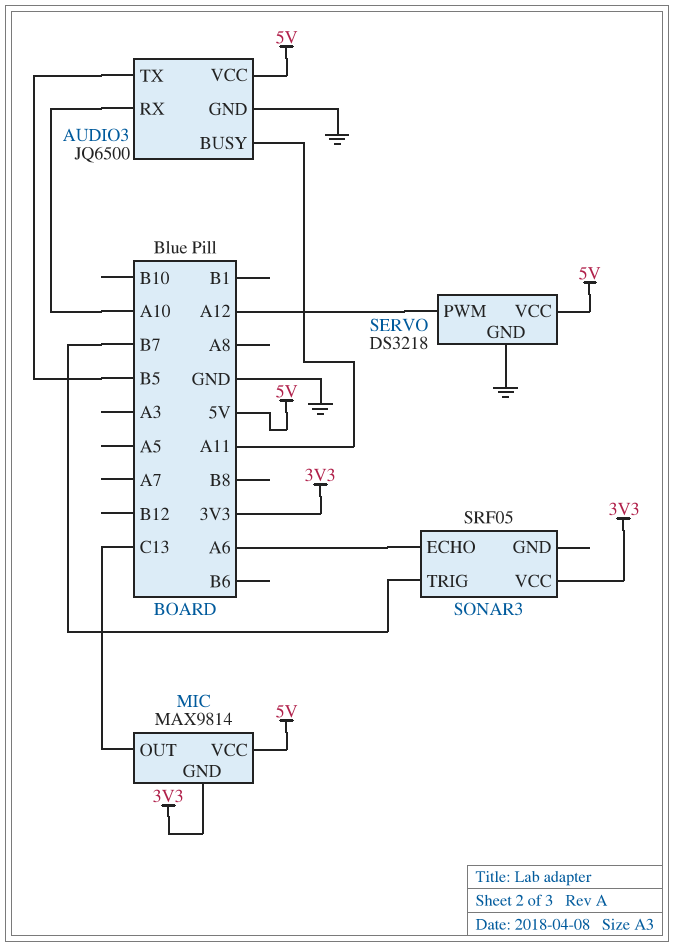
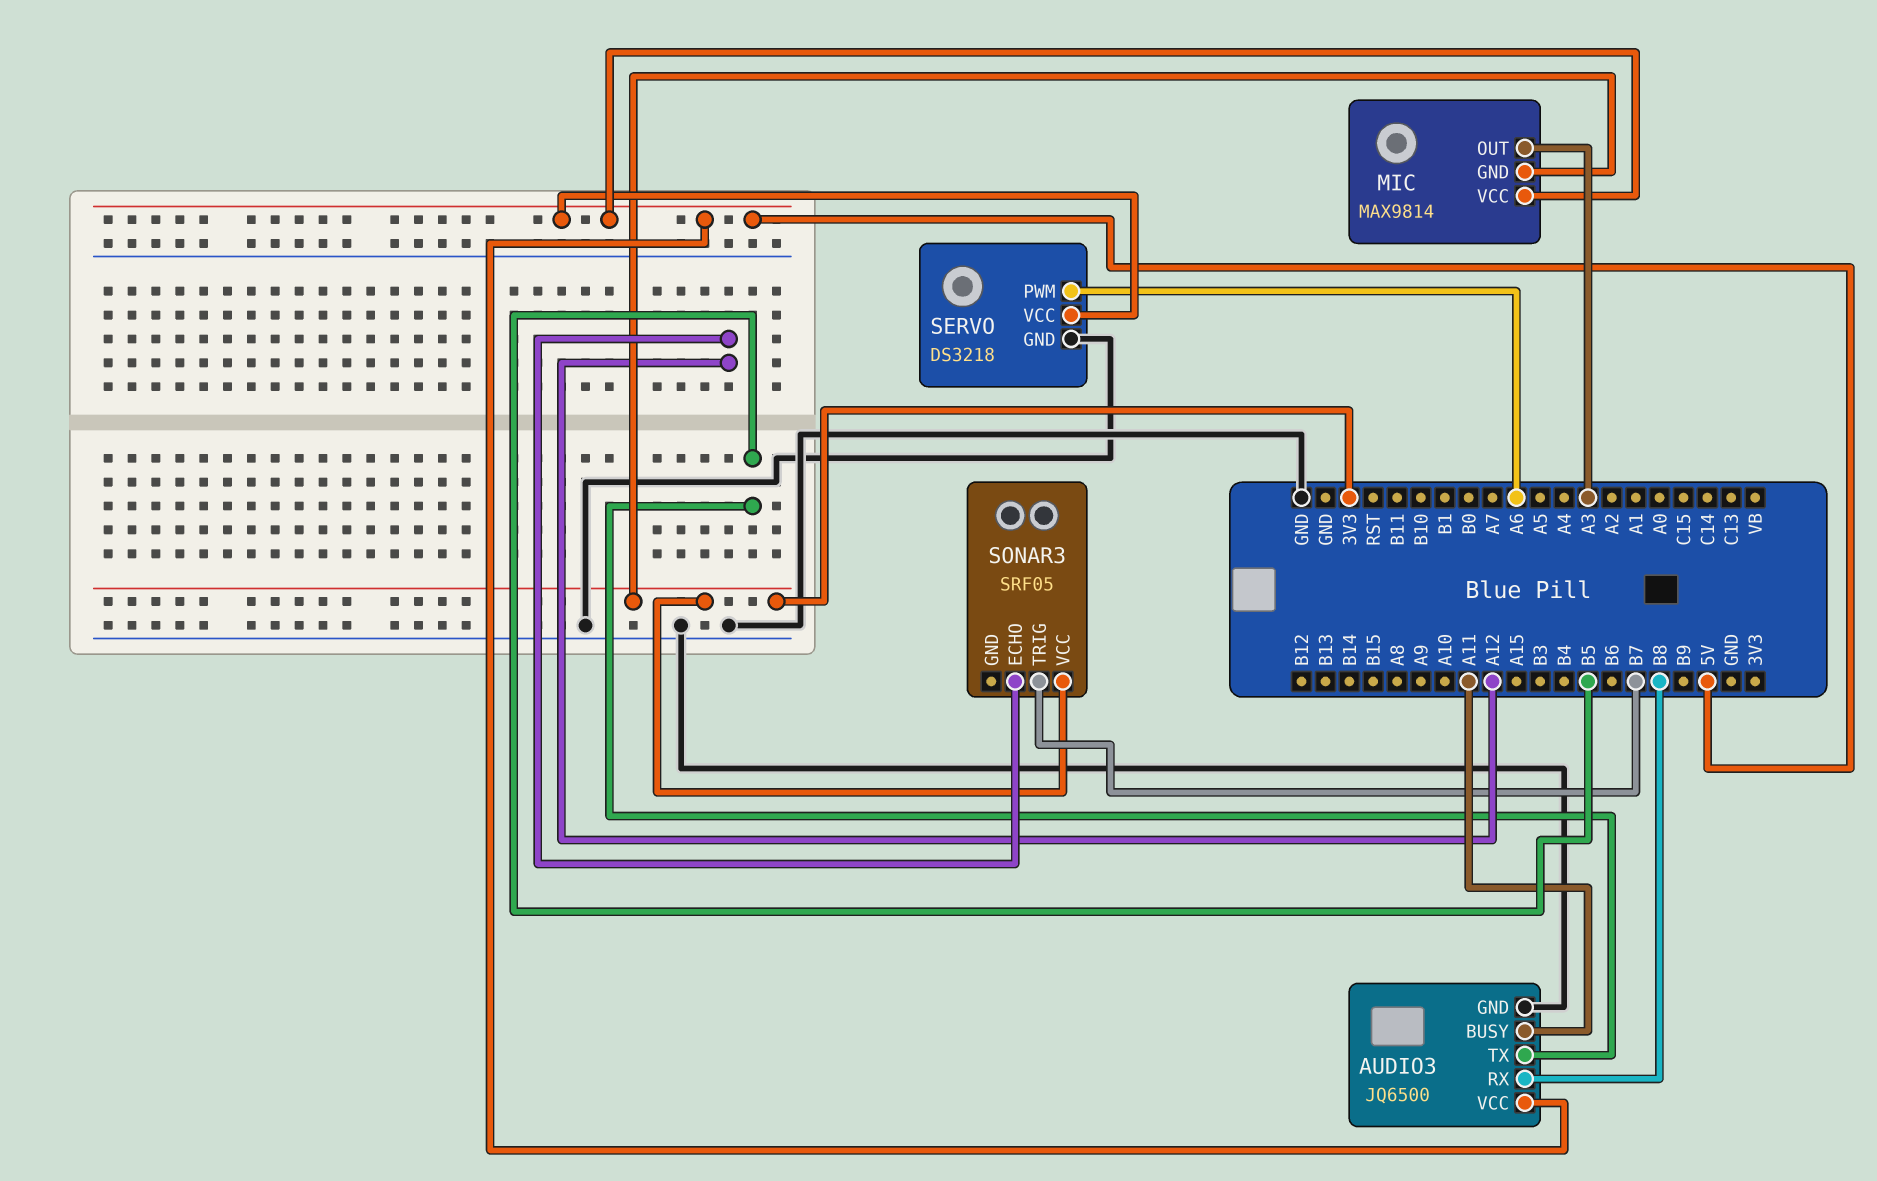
AUDIO3 pin RX: A10 -> B8
MIC pin OUT: C13 -> A3
SERVO pin PWM: A12 -> A6
SONAR3 pin ECHO: A6 -> A12

